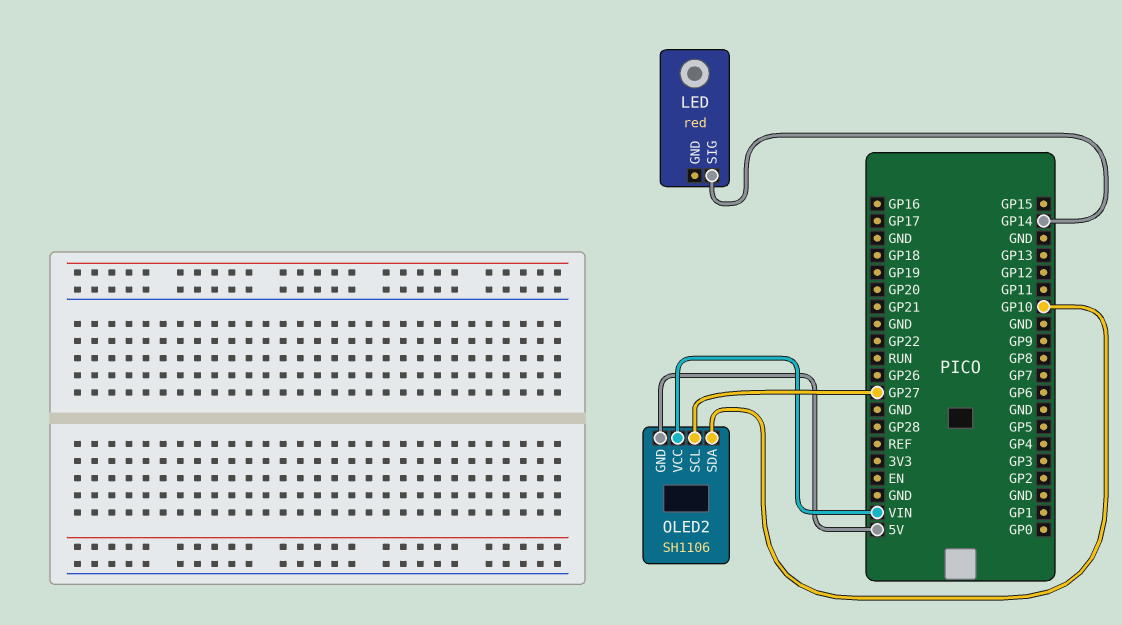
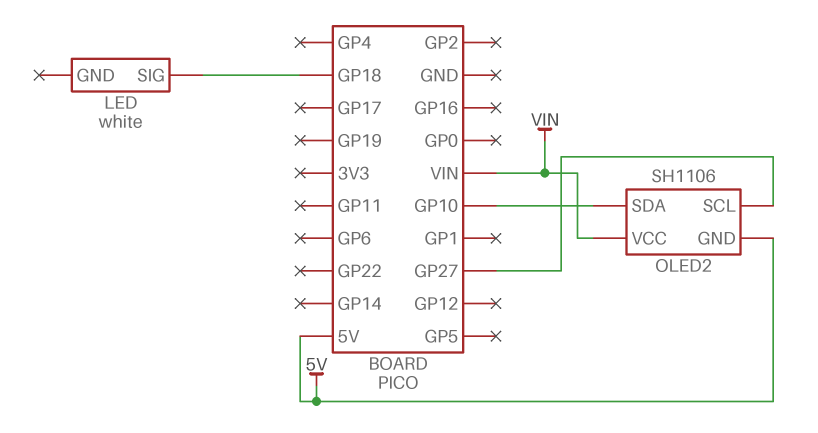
LED: red -> white
LED pin SIG: GP14 -> GP18

